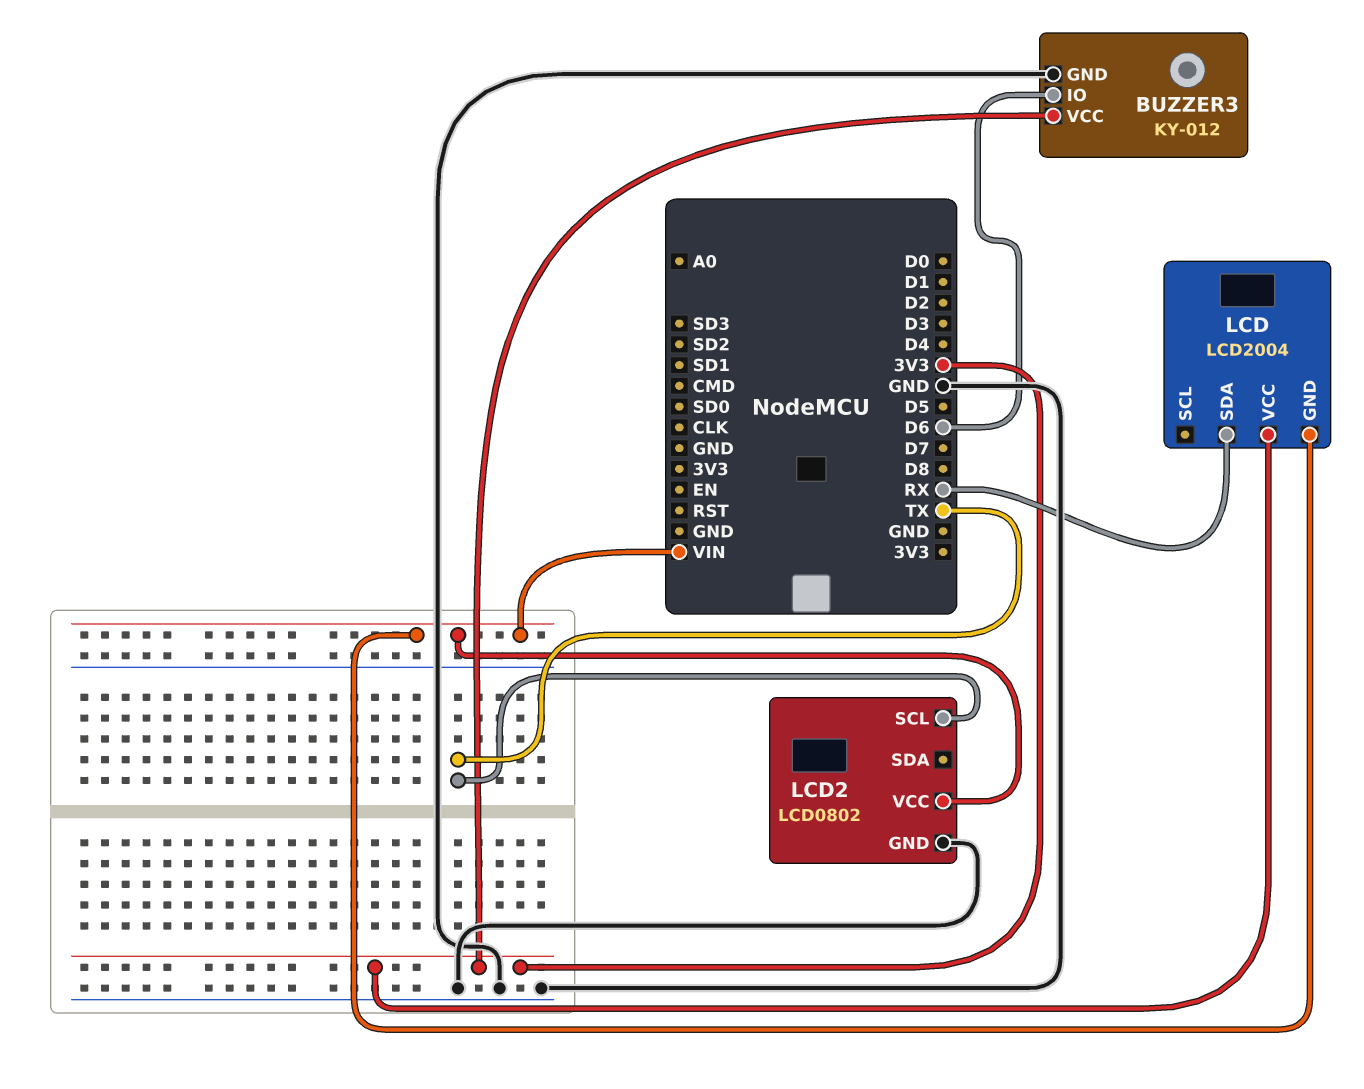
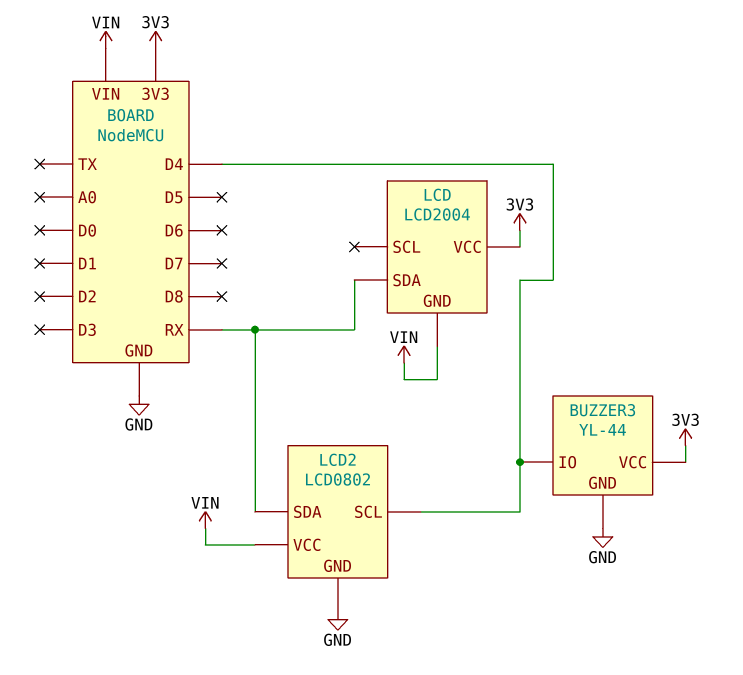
BUZZER3: KY-012 -> YL-44
BUZZER3 pin IO: D6 -> D4
LCD2 pin SCL: TX -> D4
LCD2 pin SDA: none -> RX

